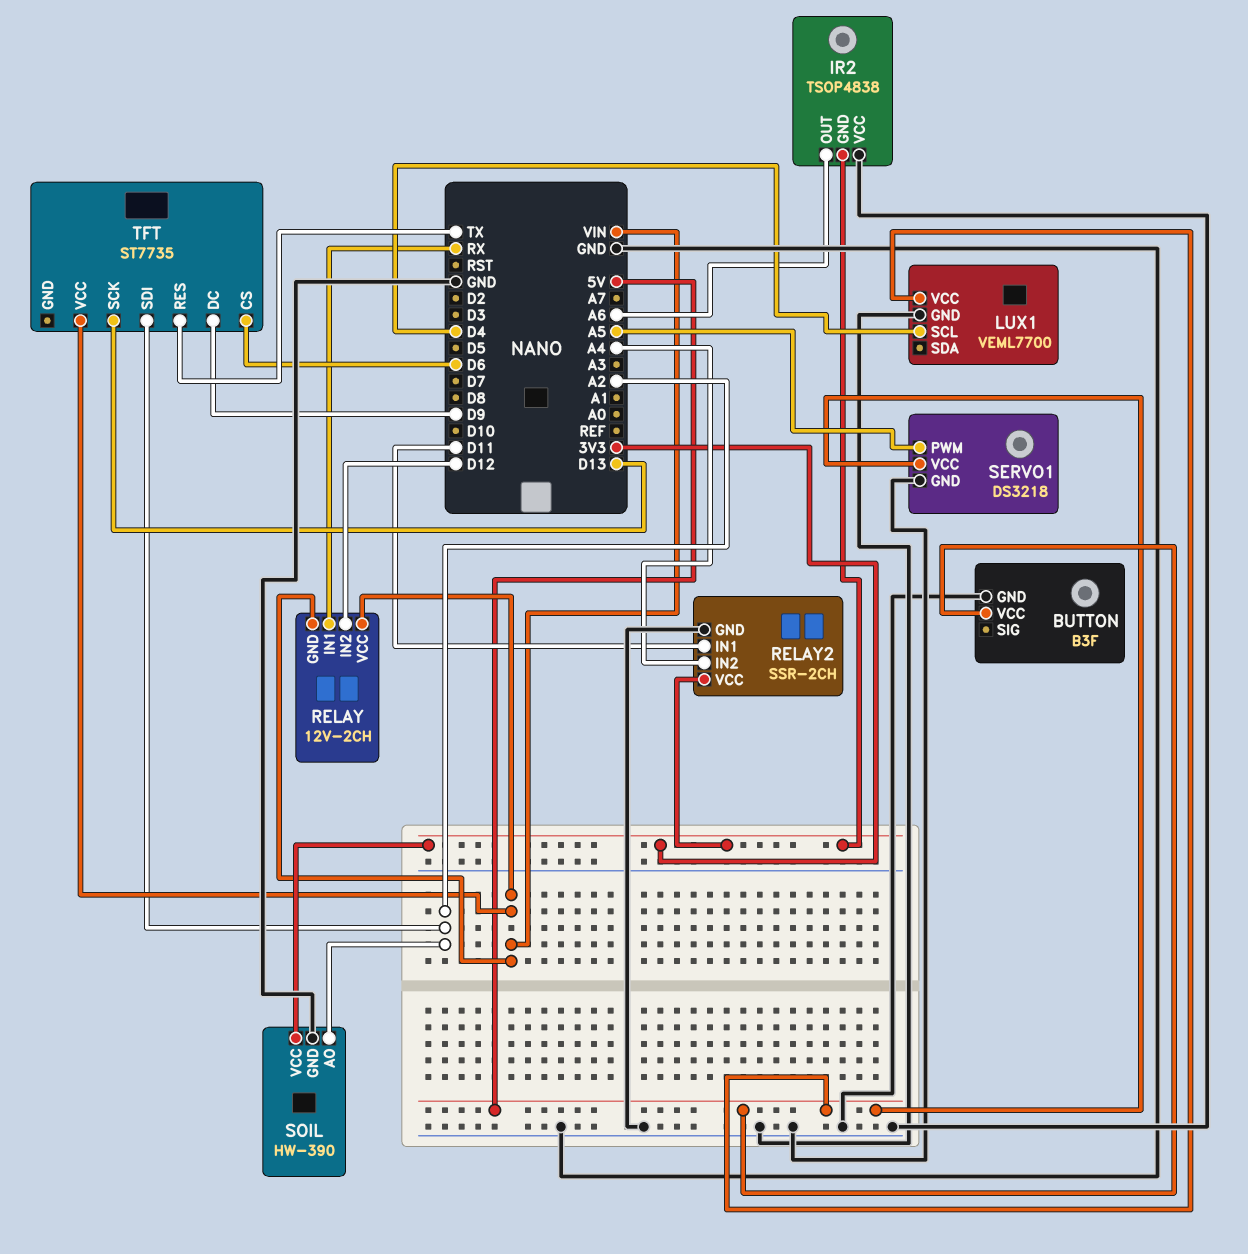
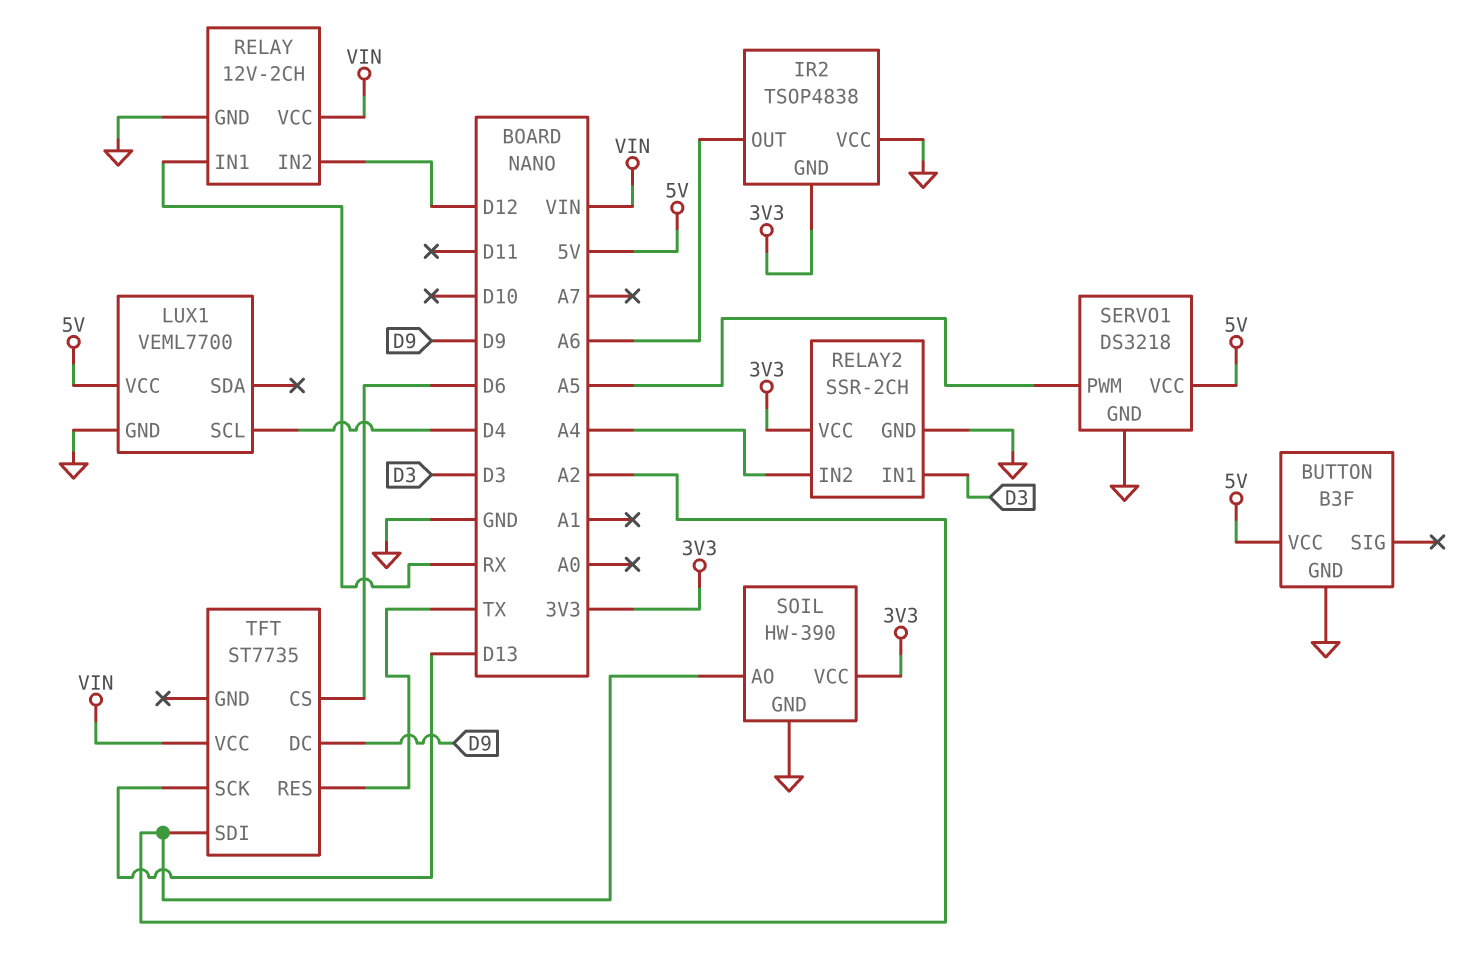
RELAY pin GND: VIN -> GND
RELAY2 pin IN1: D11 -> D3

